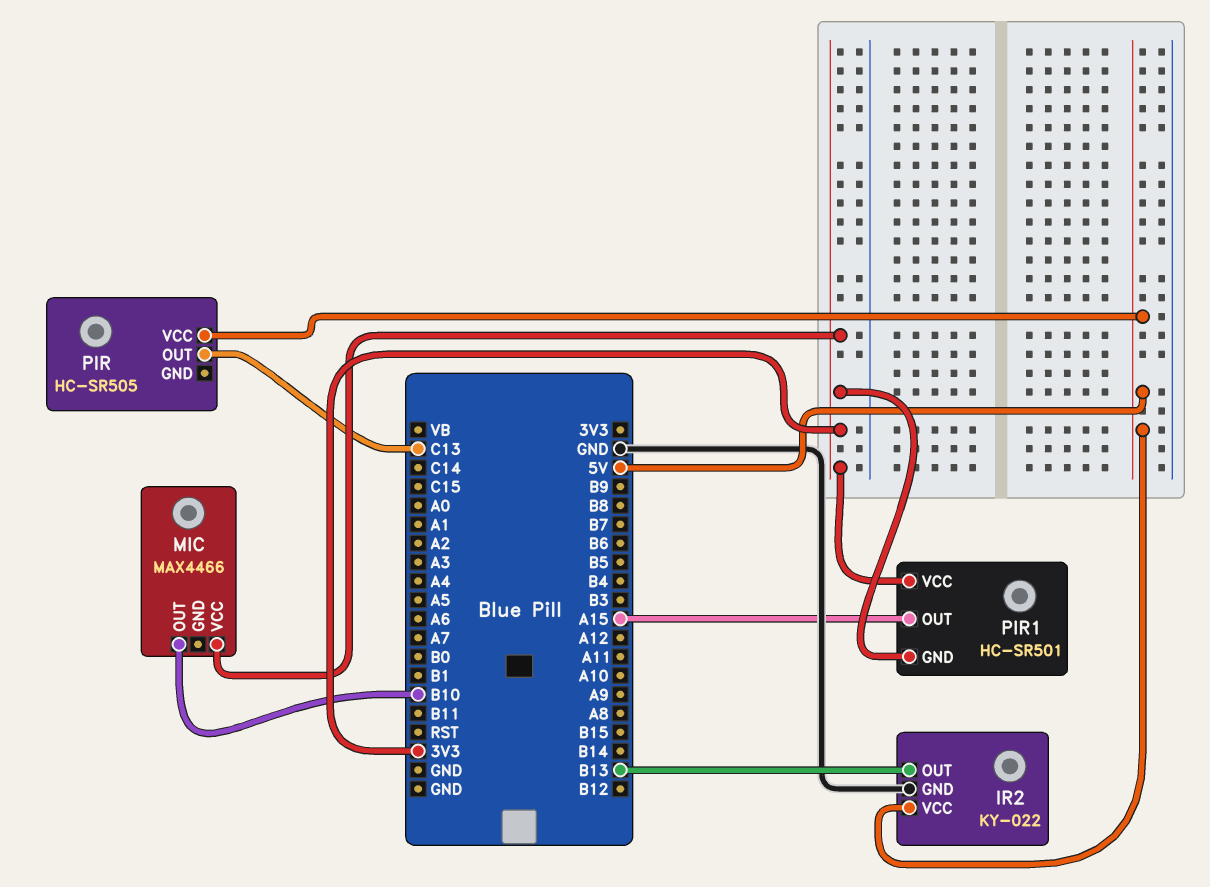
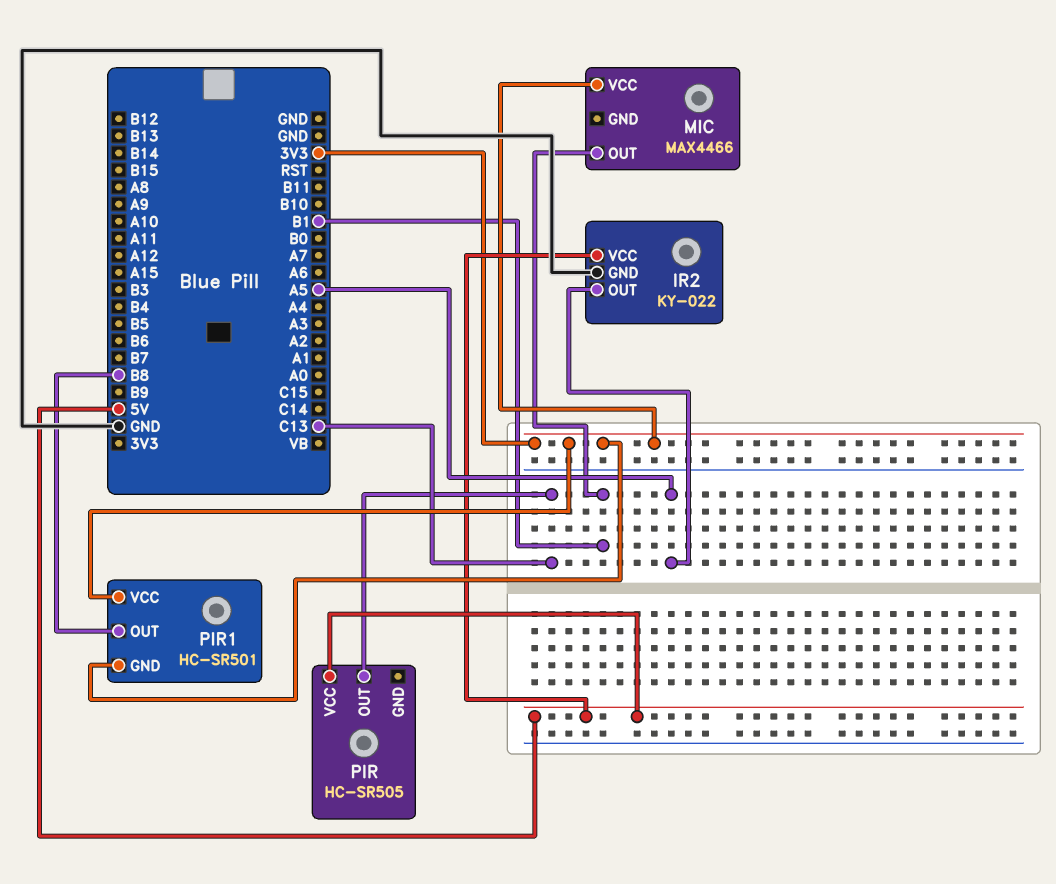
IR2 pin OUT: B13 -> A5
MIC pin OUT: B10 -> B1
PIR1 pin OUT: A15 -> B8

